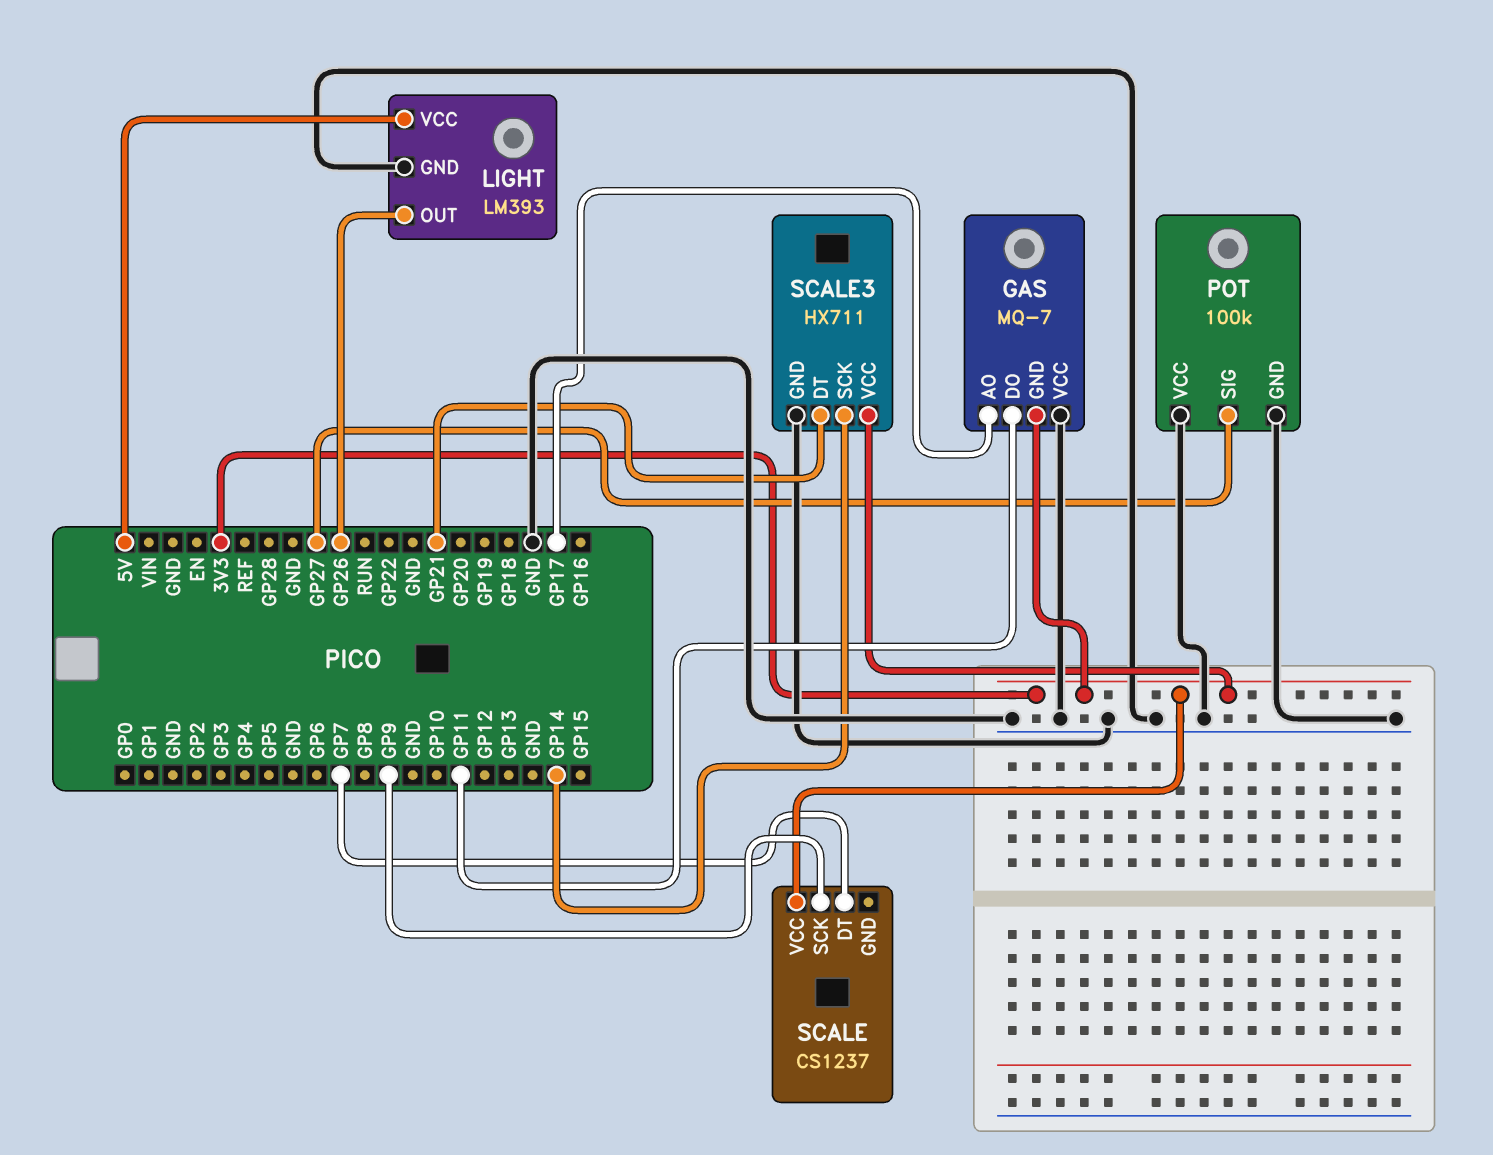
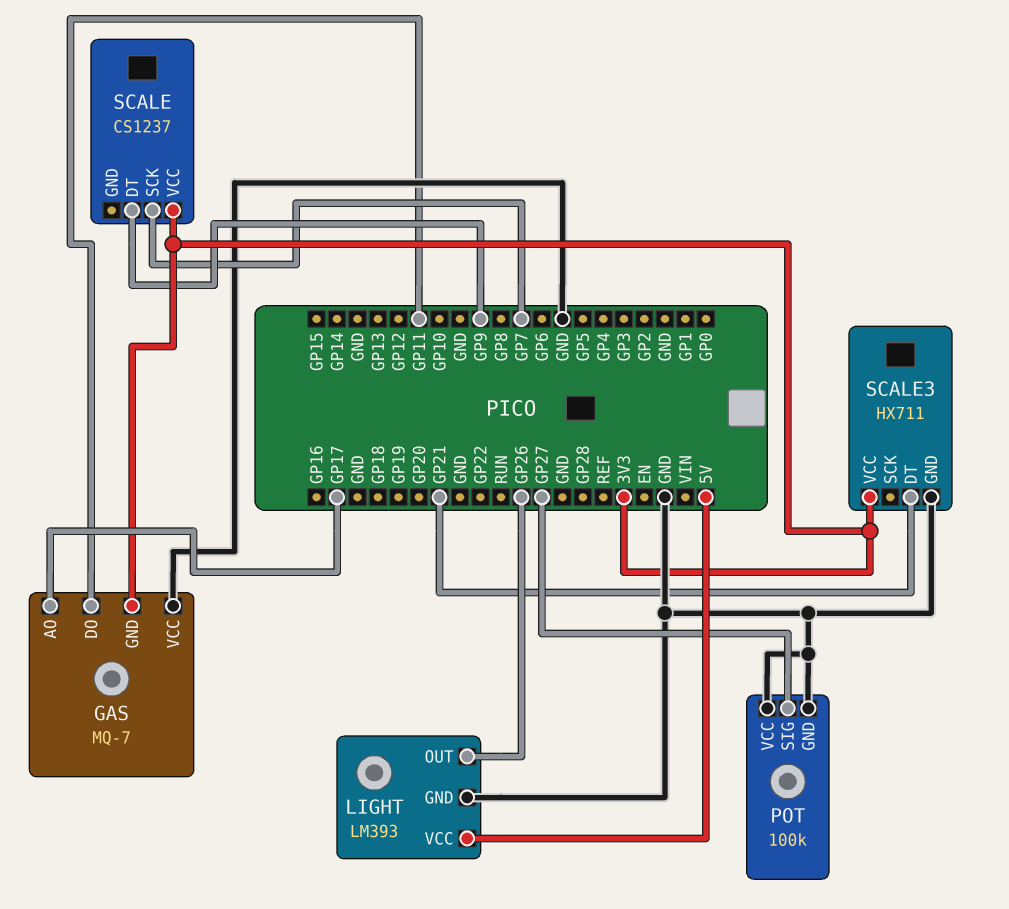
SCALE pin DT: GP7 -> GP9
SCALE pin SCK: GP9 -> GP7
SCALE3 pin SCK: GP14 -> none

